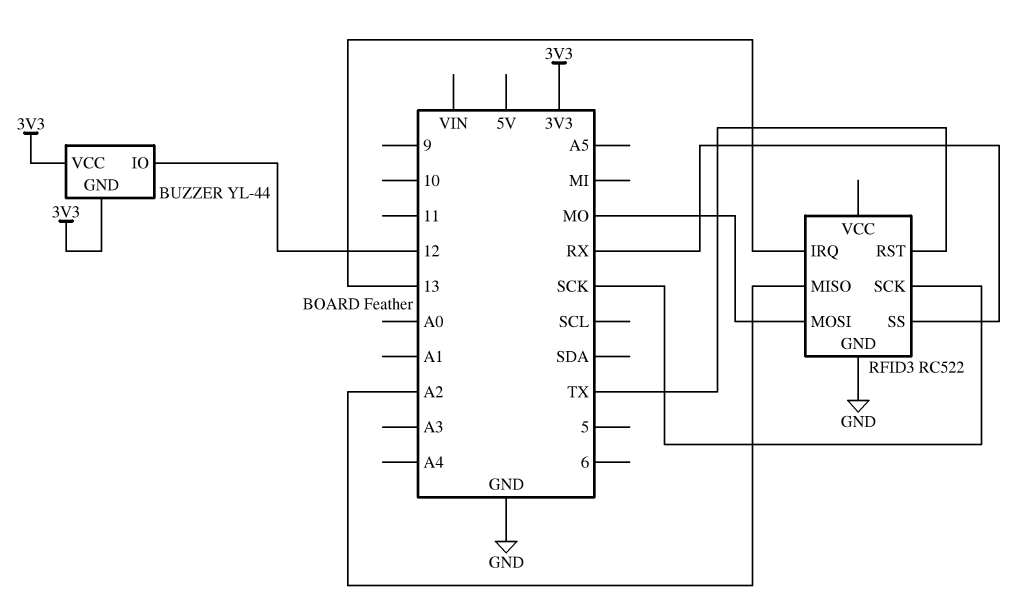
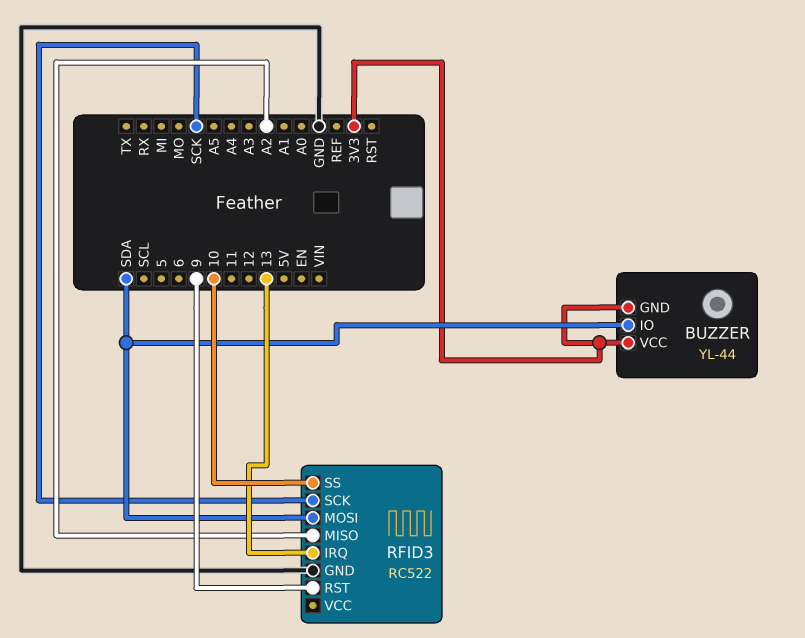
BUZZER pin IO: 12 -> SDA
RFID3 pin MOSI: MO -> SDA
RFID3 pin RST: TX -> 9
RFID3 pin SS: RX -> 10

